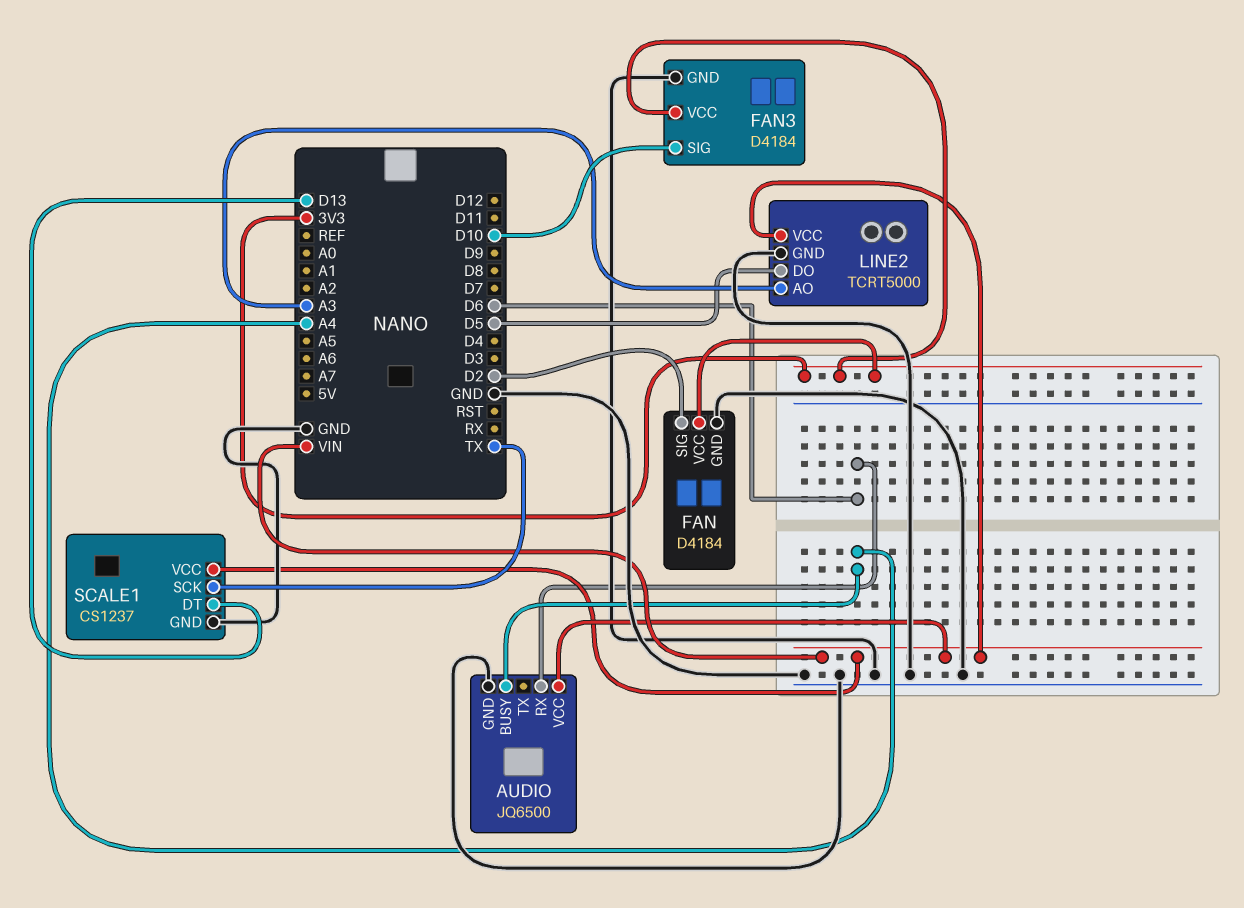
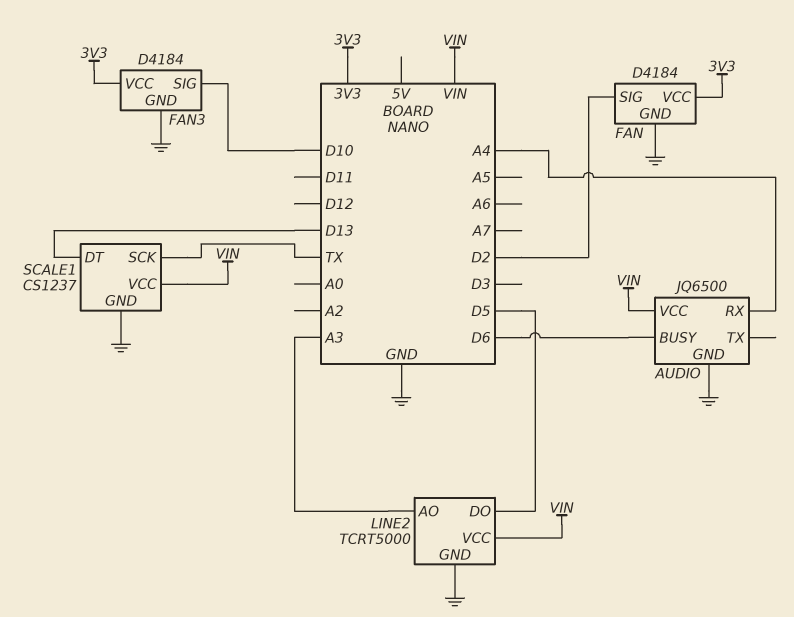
AUDIO pin BUSY: A4 -> D6
AUDIO pin RX: D6 -> A4

